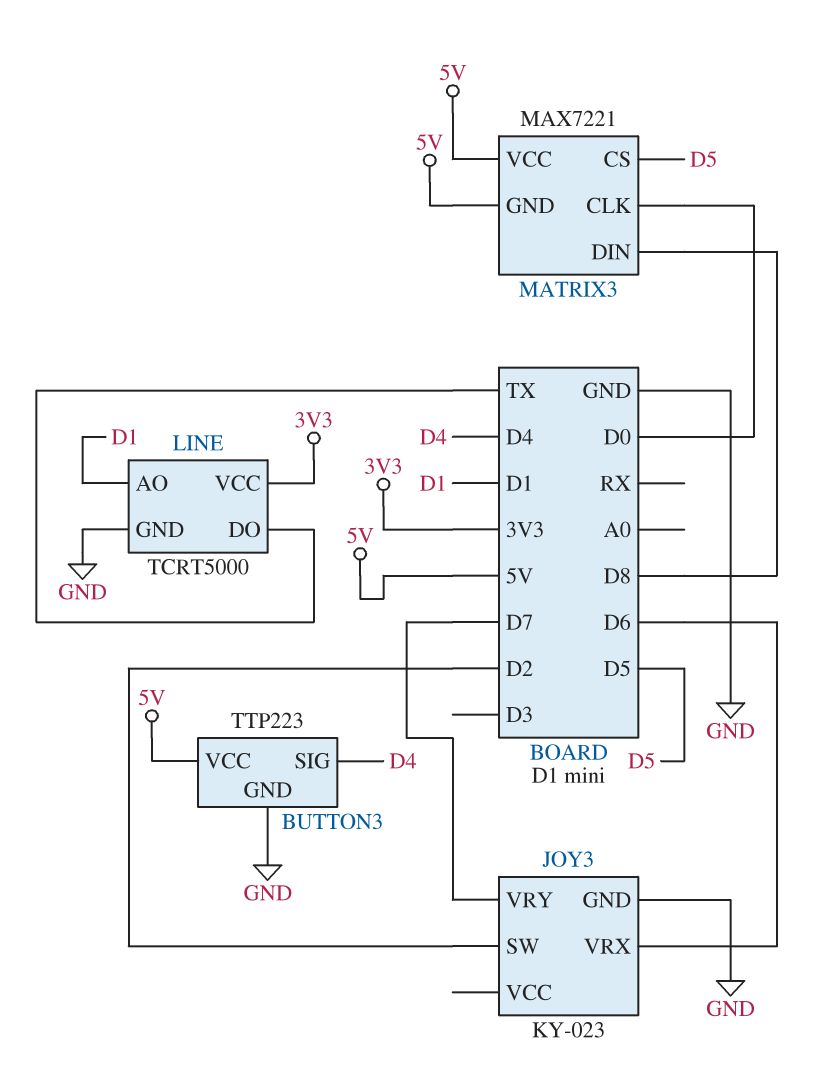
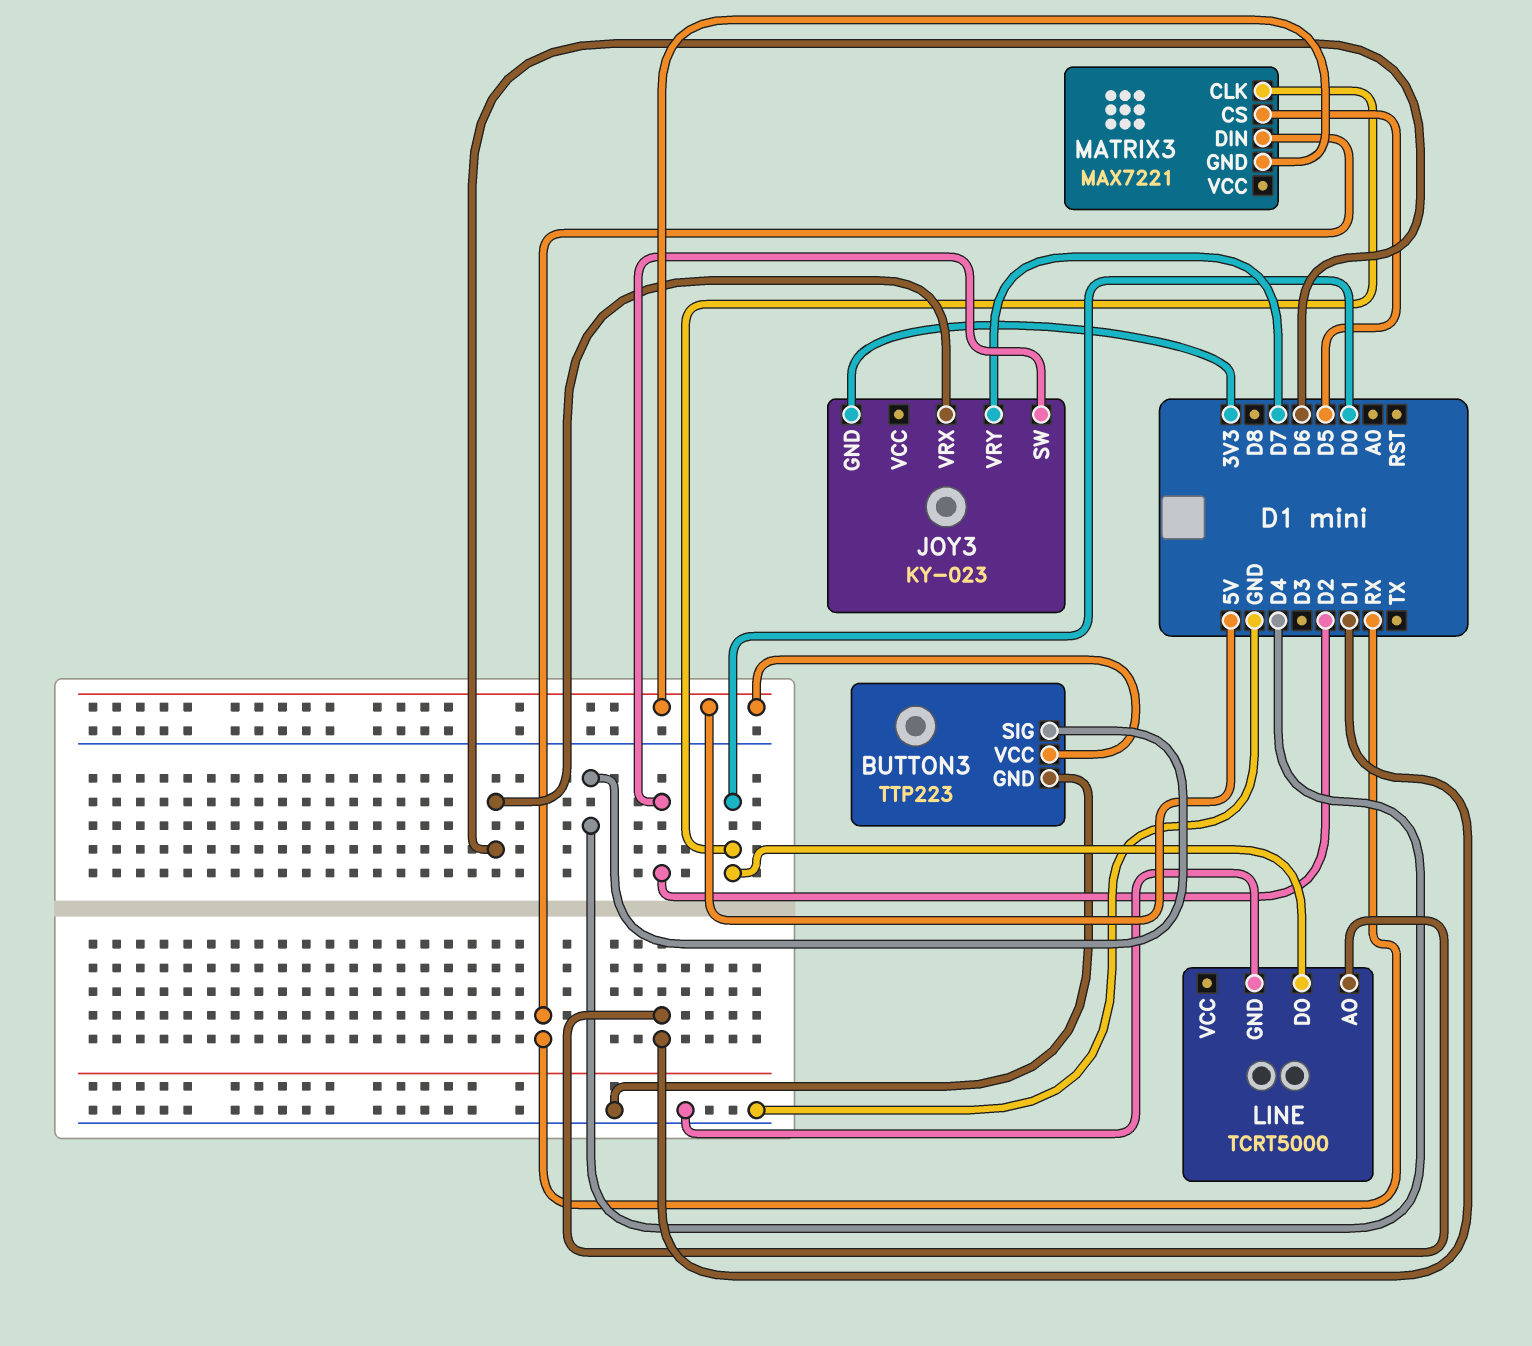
JOY3 pin GND: GND -> 3V3
LINE pin DO: TX -> D0
LINE pin VCC: 3V3 -> none
MATRIX3 pin DIN: D8 -> RX
MATRIX3 pin VCC: 5V -> none

